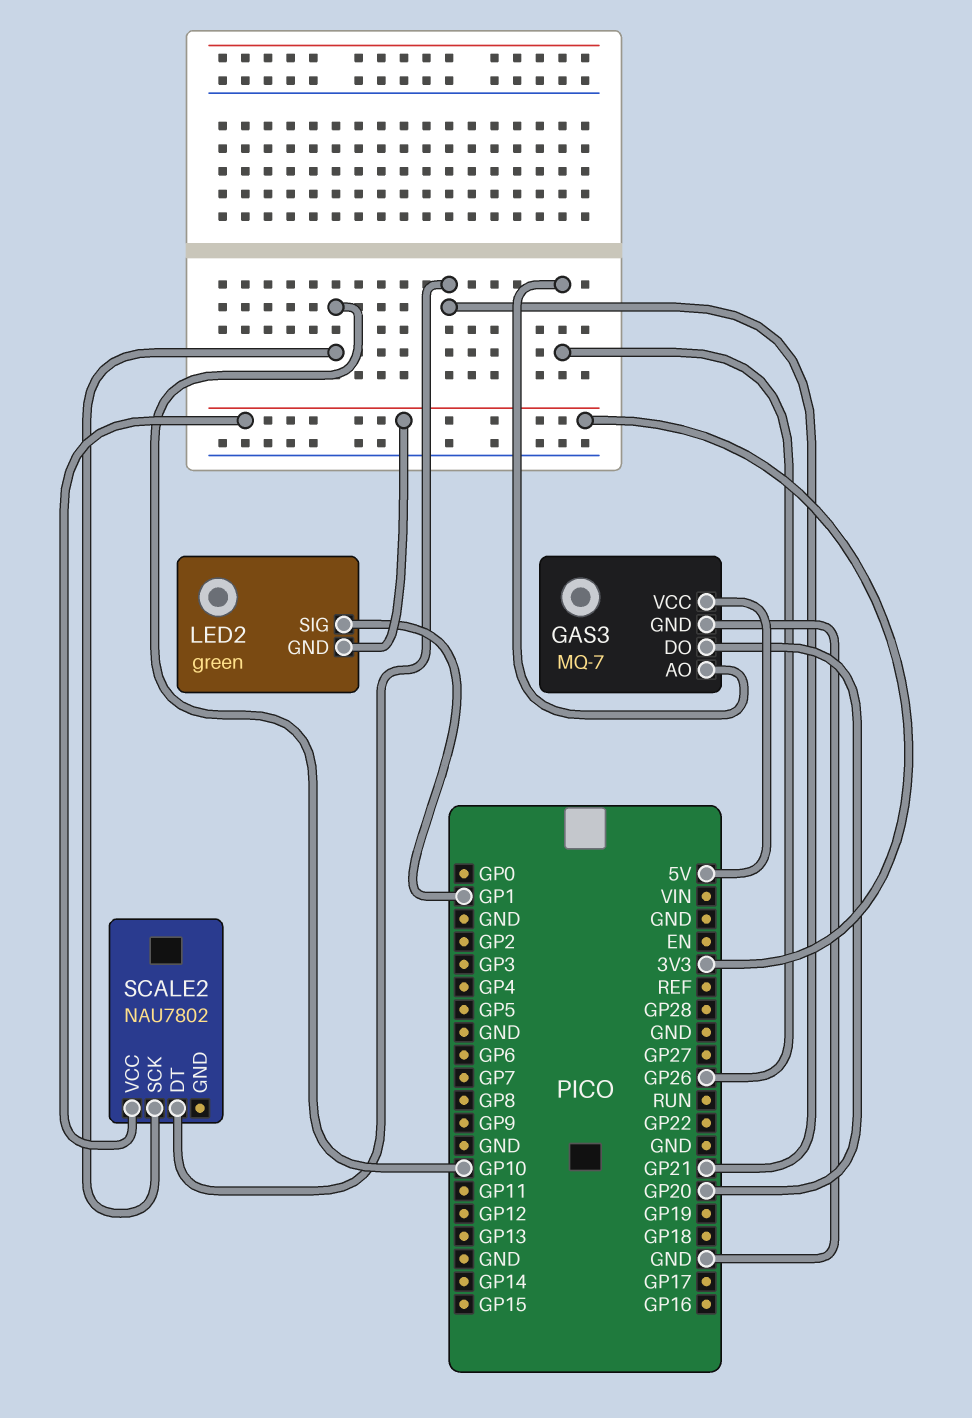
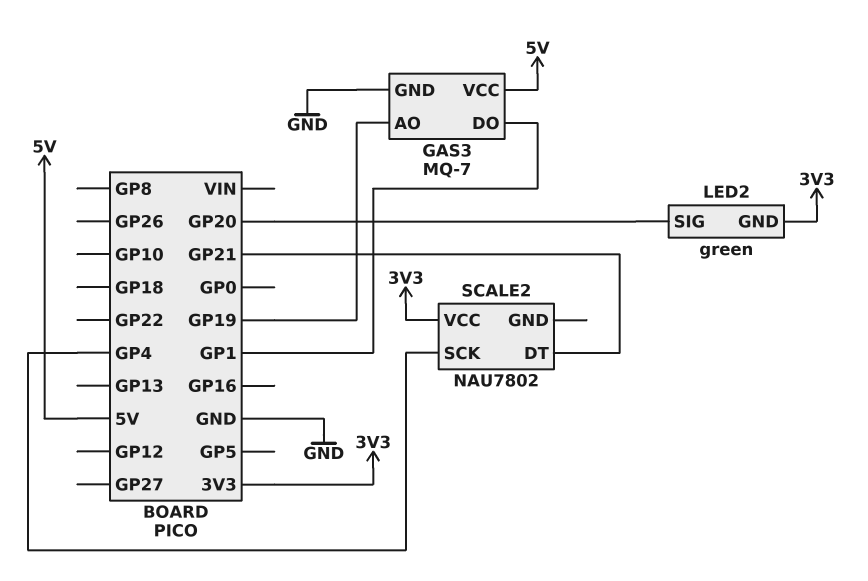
GAS3 pin AO: GP26 -> GP19
GAS3 pin DO: GP20 -> GP1
LED2 pin SIG: GP1 -> GP20
SCALE2 pin SCK: GP10 -> GP4

